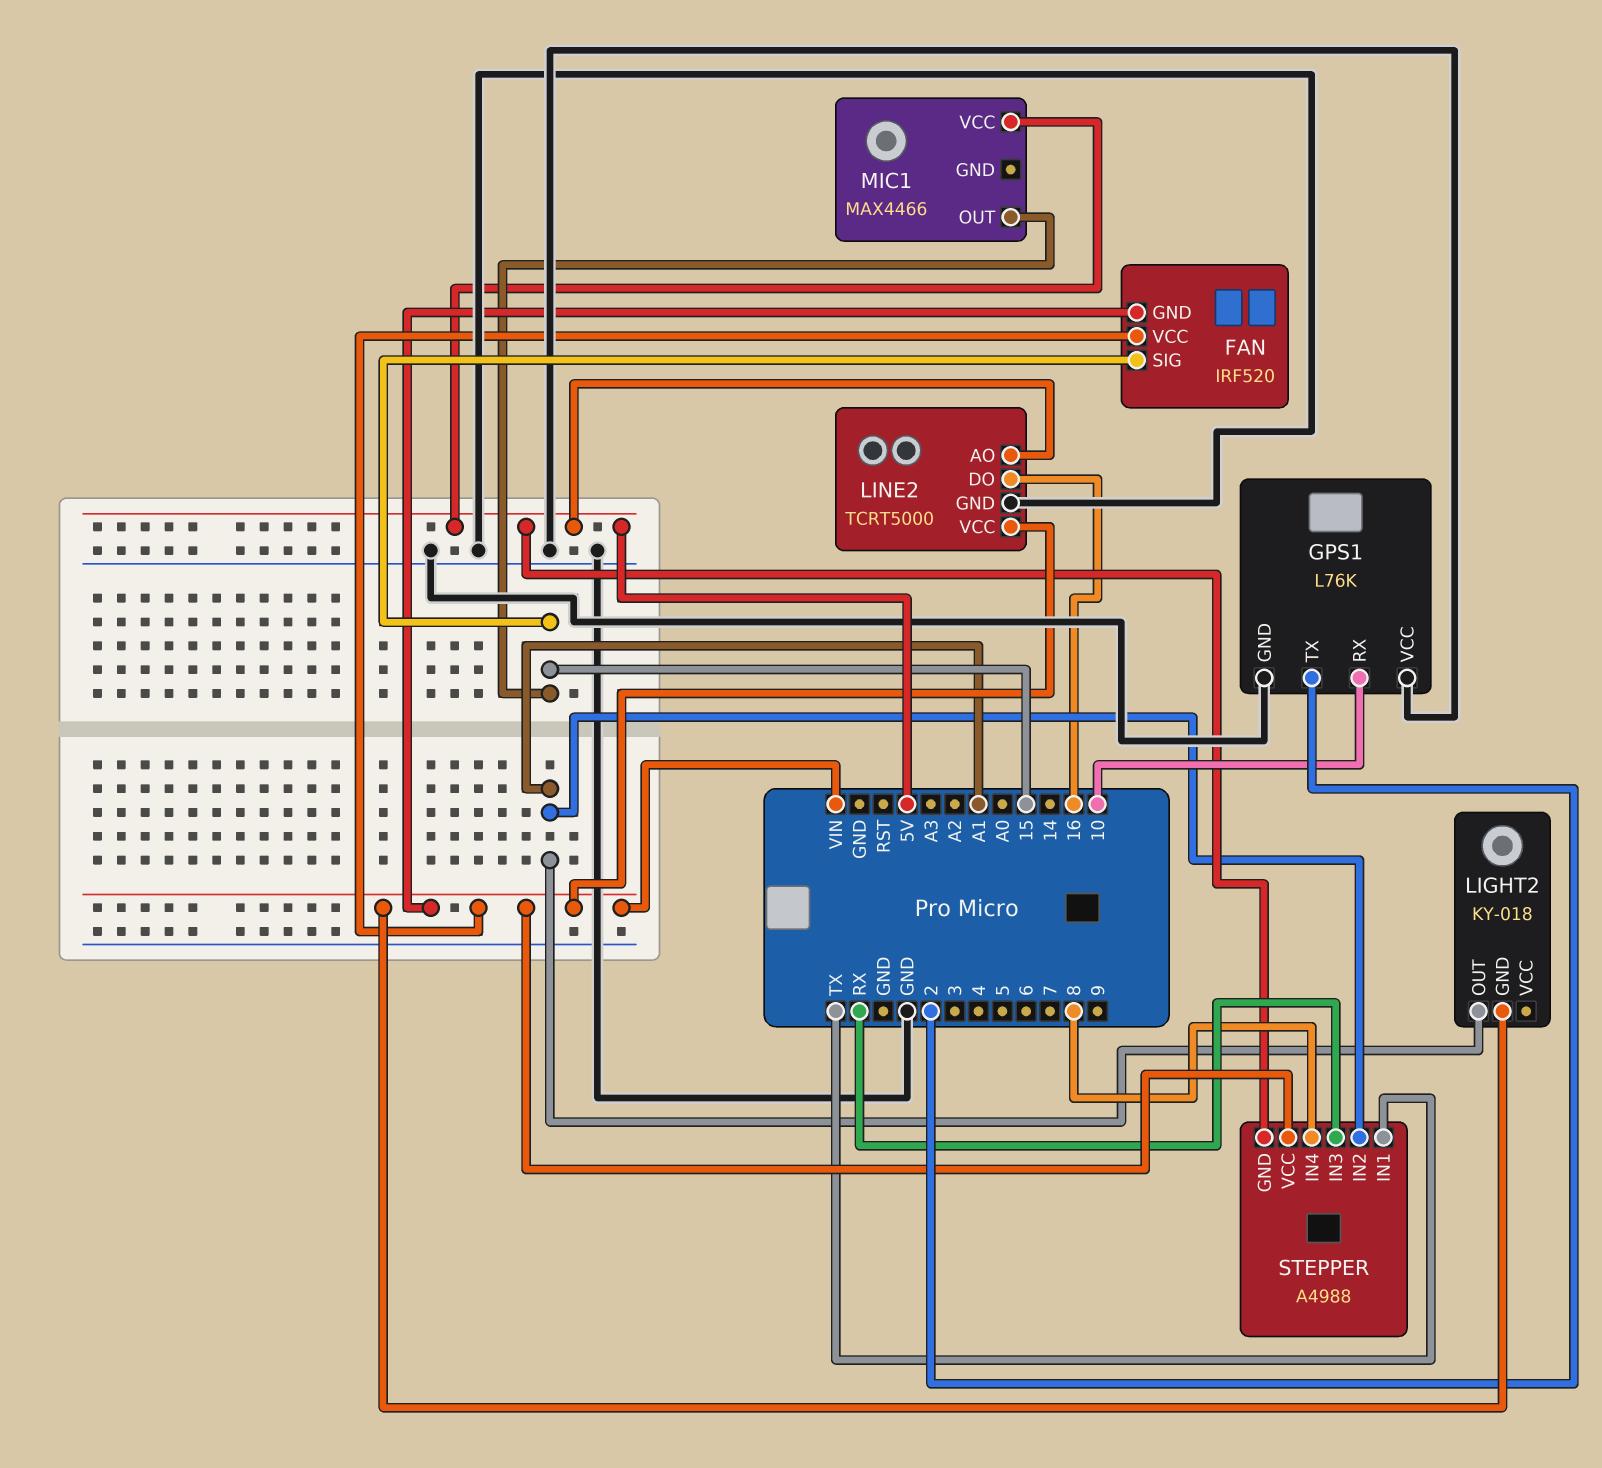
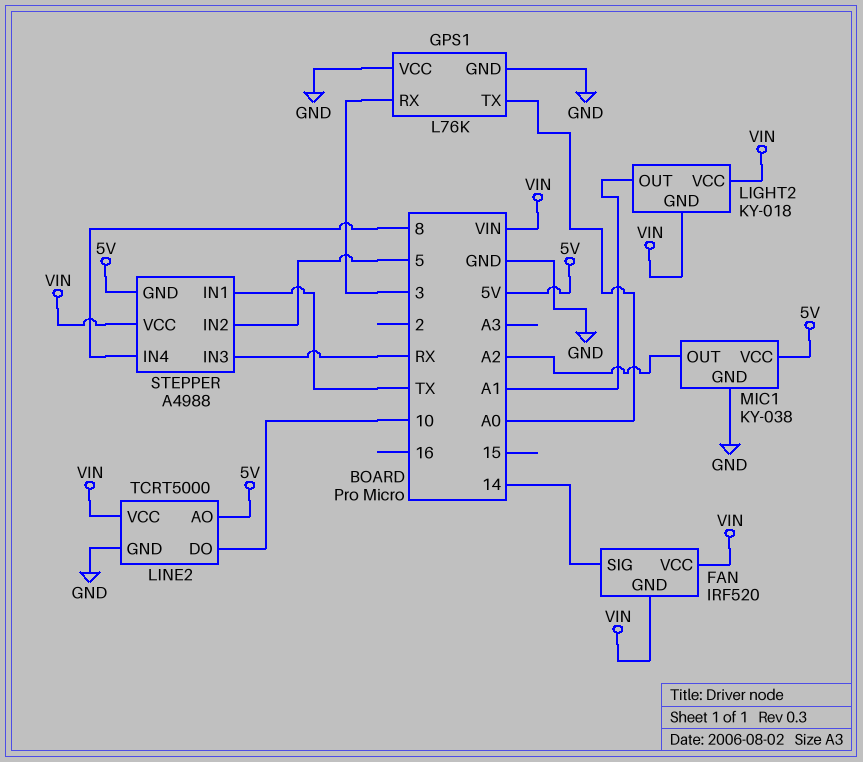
FAN pin SIG: 15 -> 14
GPS1 pin RX: 10 -> 3
GPS1 pin TX: 2 -> A0
LIGHT2 pin VCC: none -> VIN
LINE2 pin DO: 16 -> 10
MIC1: MAX4466 -> KY-038
MIC1 pin GND: none -> GND
MIC1 pin OUT: 15 -> A2
STEPPER pin IN2: A1 -> 5

